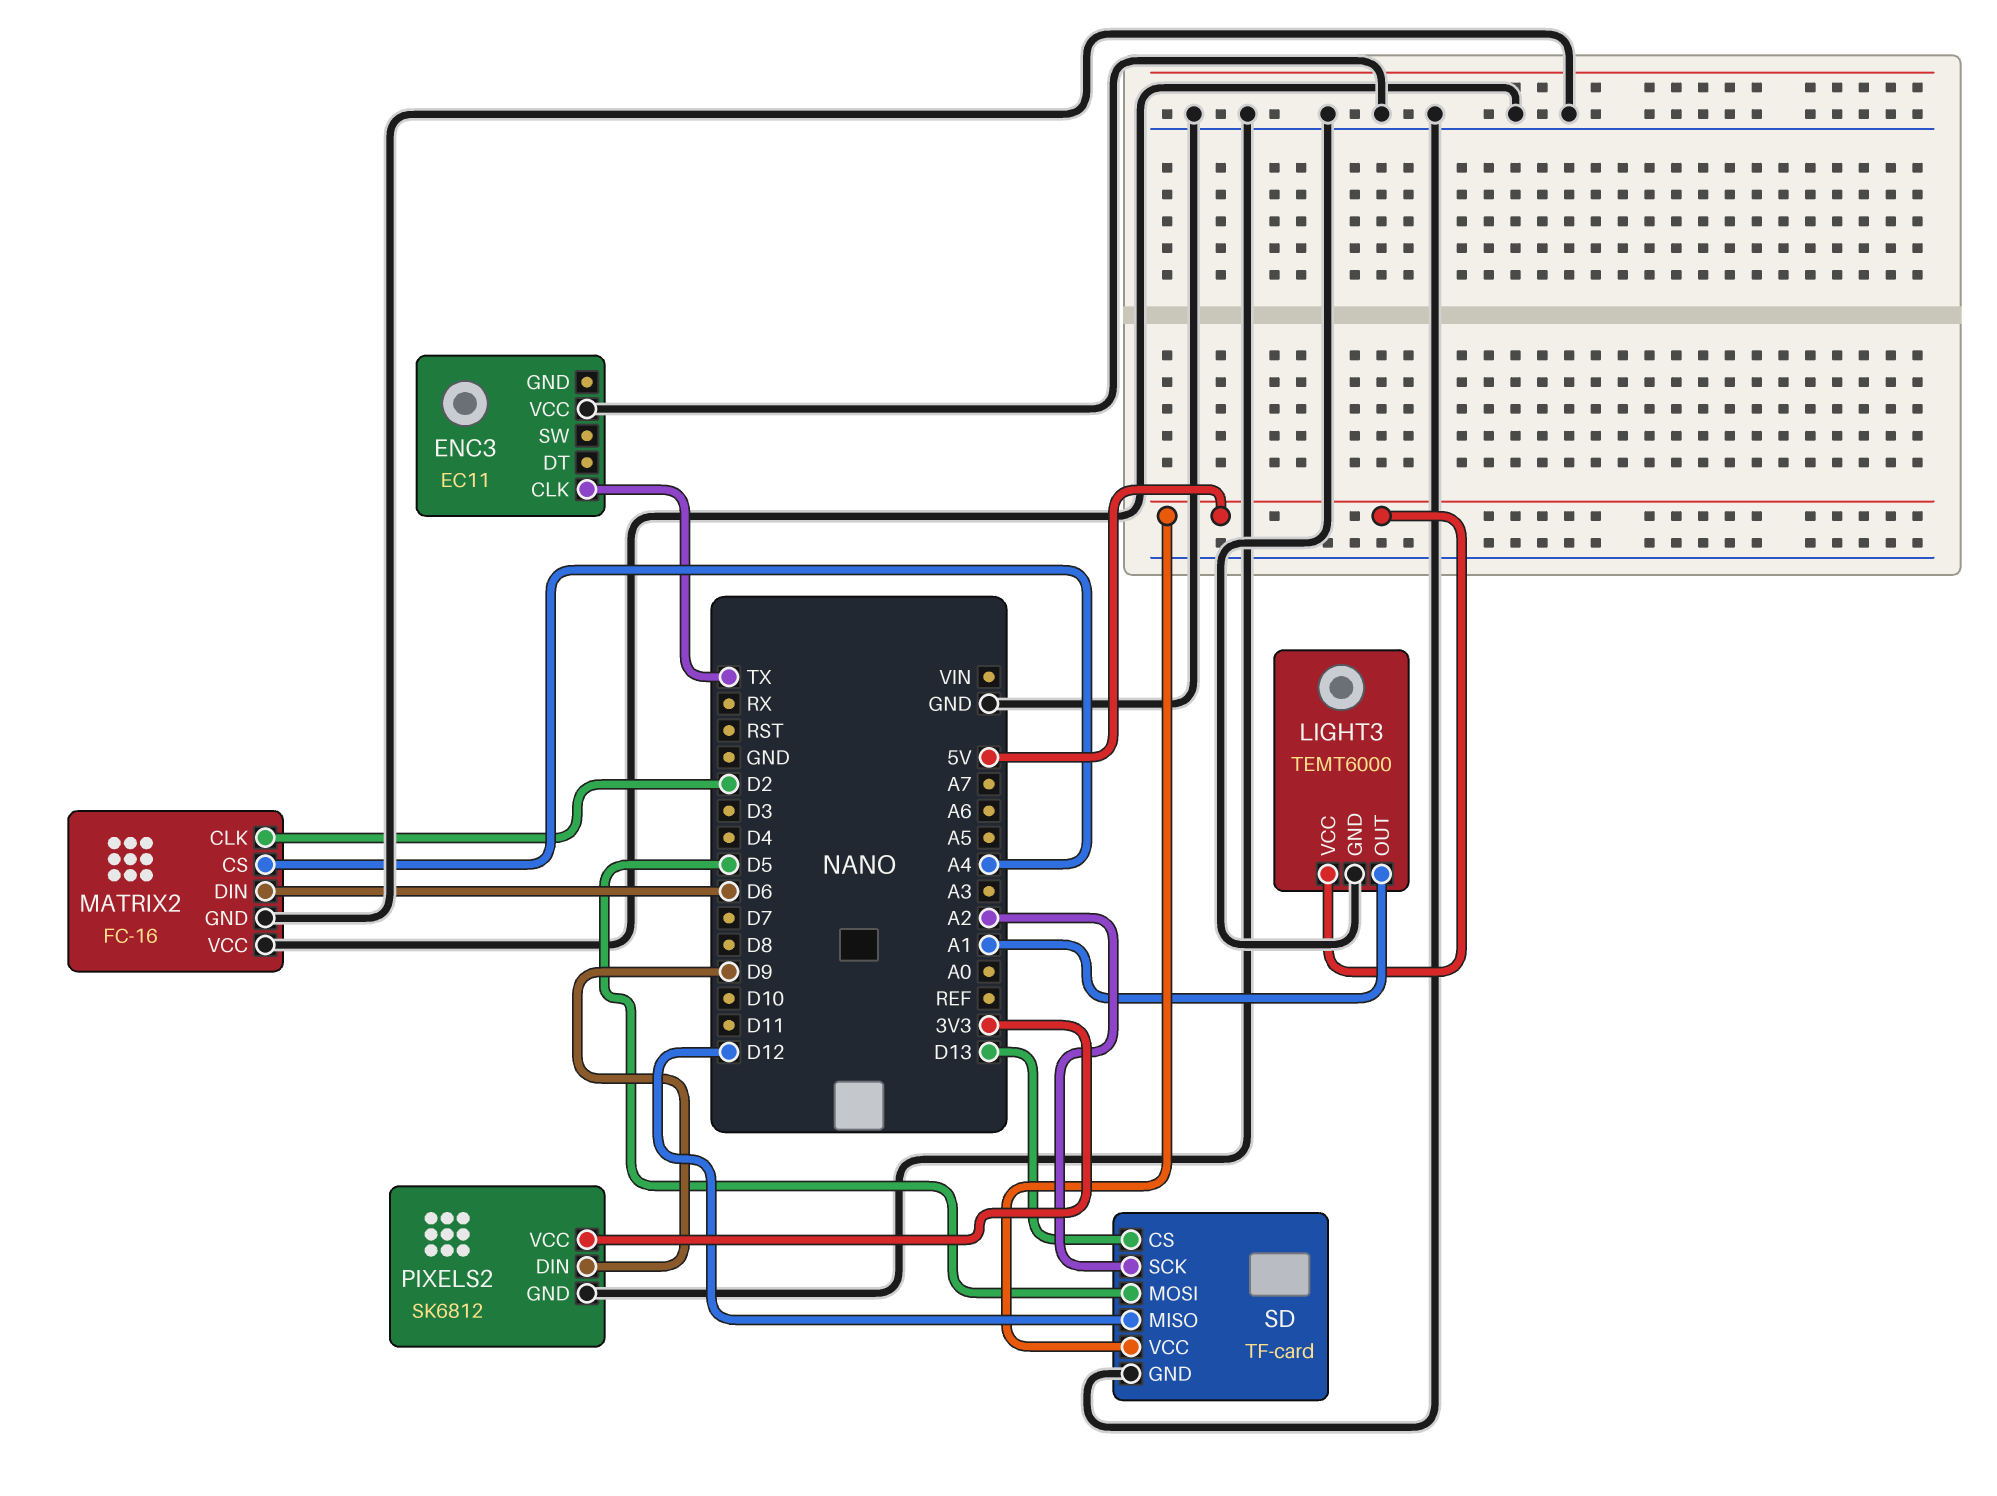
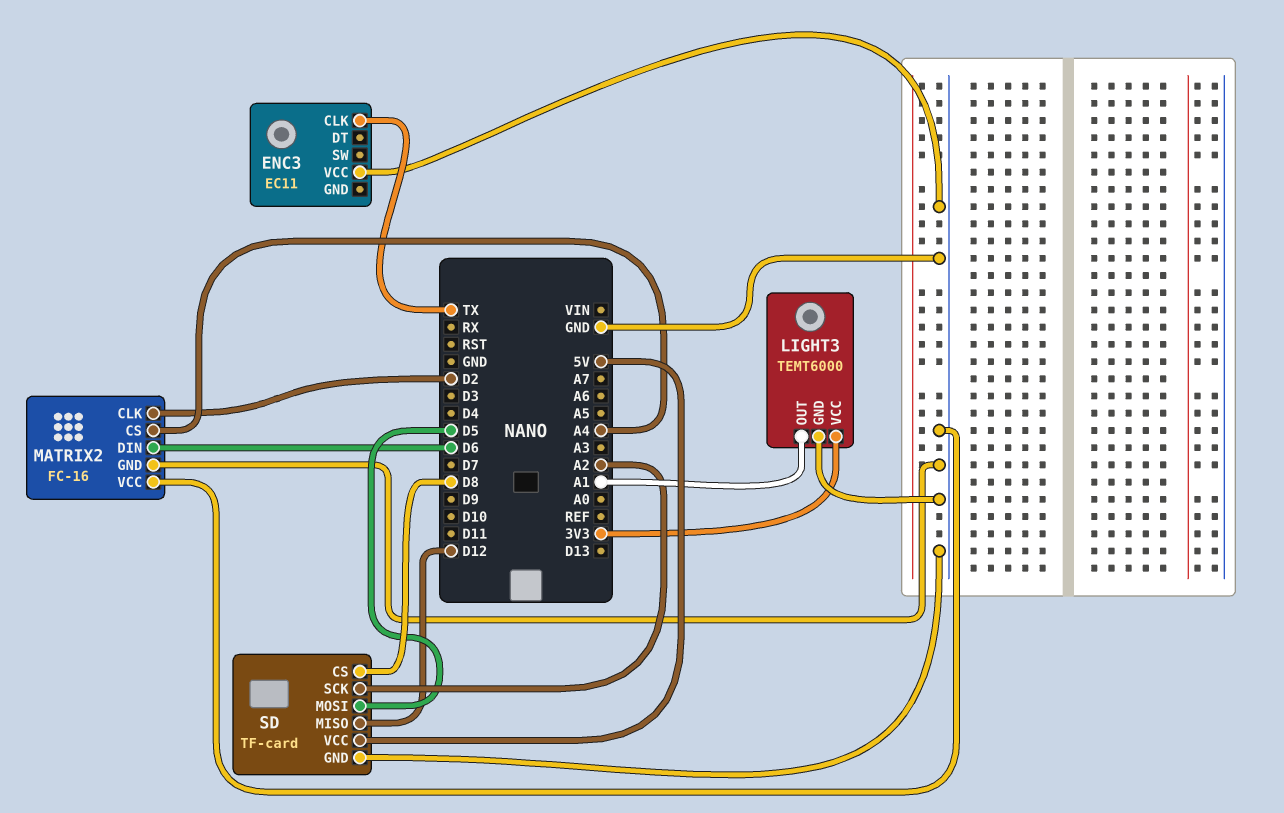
LIGHT3 pin VCC: 5V -> 3V3
PIXELS2: SK6812 -> none
PIXELS2 pin DIN: D9 -> none
PIXELS2 pin GND: GND -> none
PIXELS2 pin VCC: 3V3 -> none
SD pin CS: D13 -> D8

